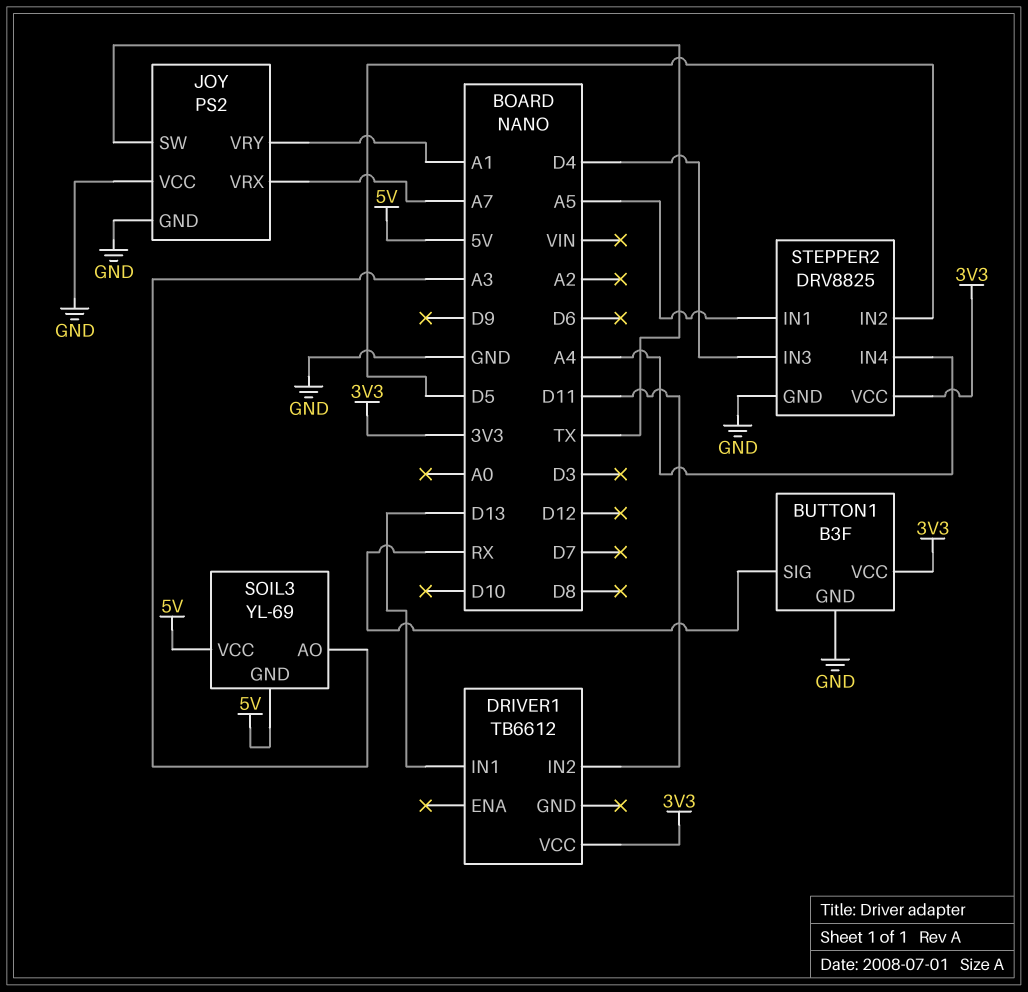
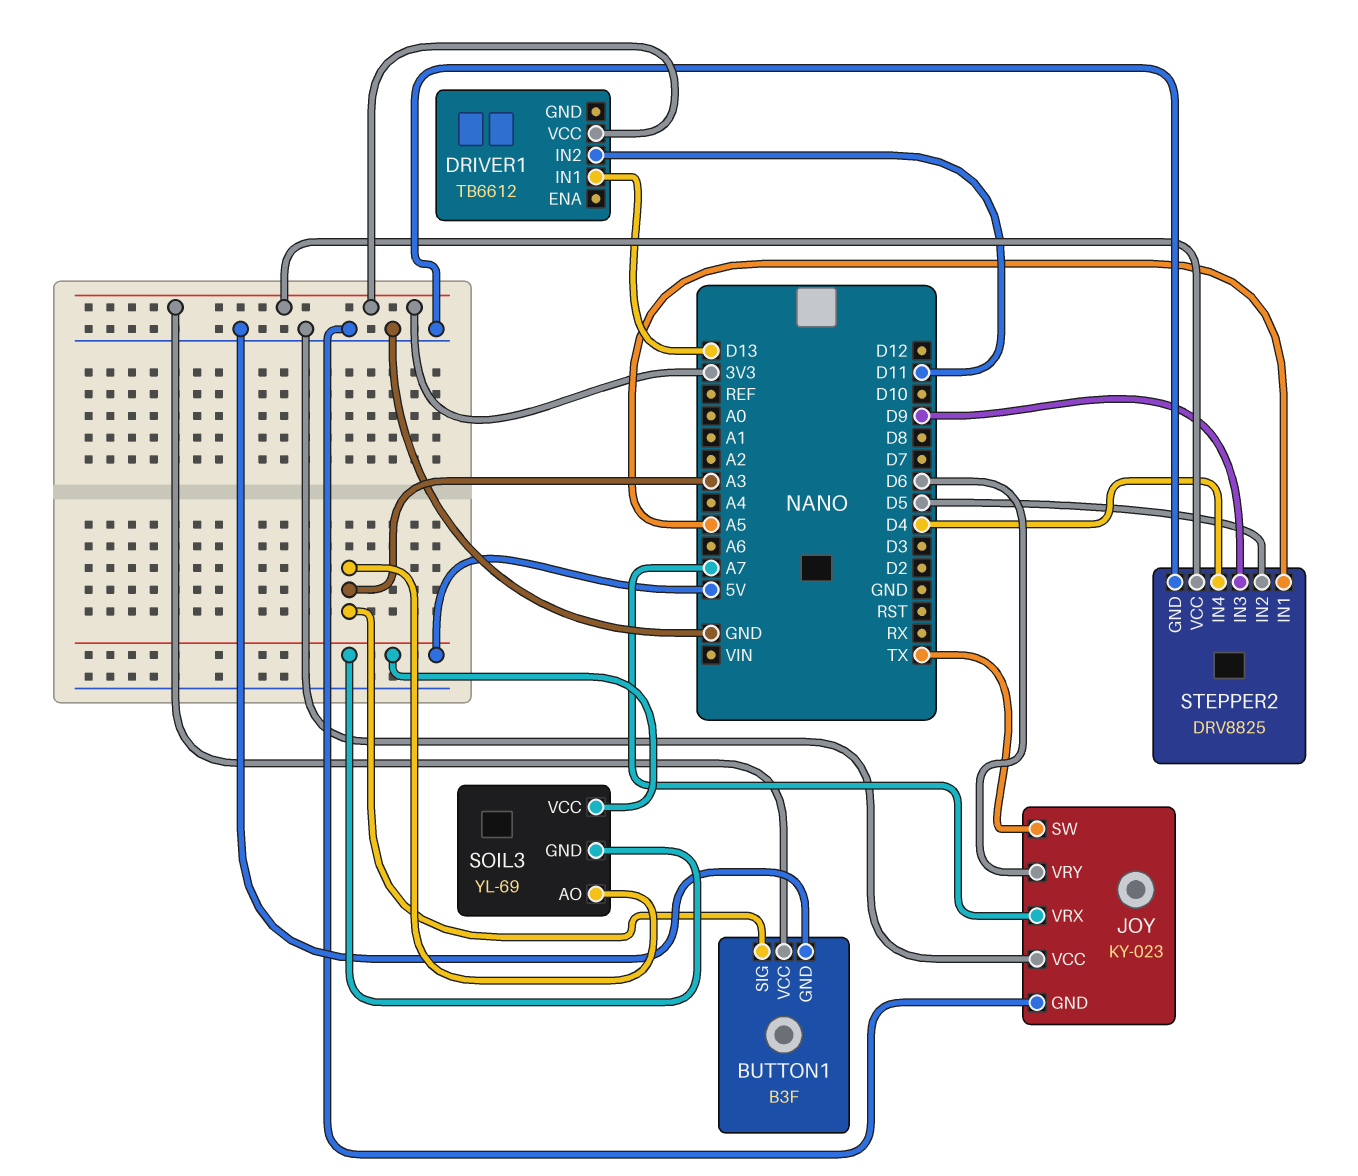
BUTTON1 pin SIG: RX -> A3
JOY: PS2 -> KY-023
JOY pin VRY: A1 -> D6
STEPPER2 pin IN3: D4 -> D9
STEPPER2 pin IN4: A4 -> D4

